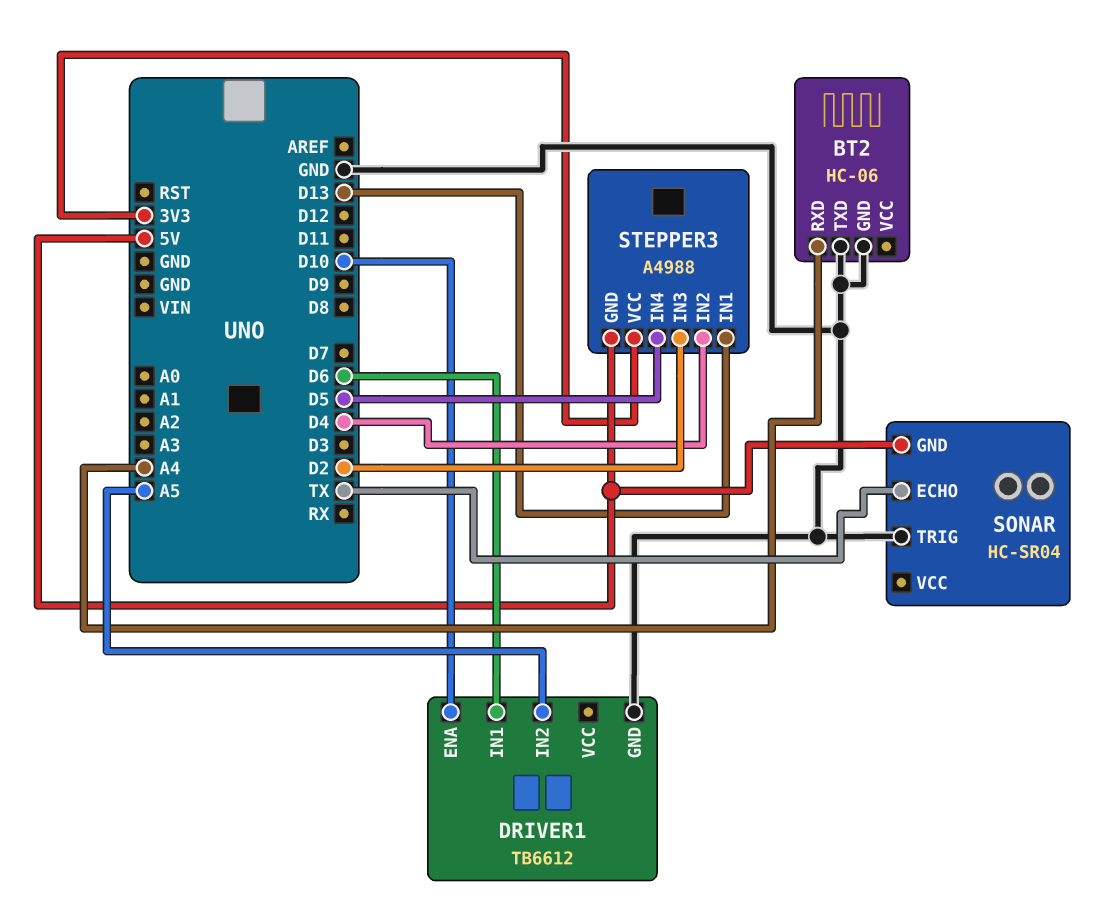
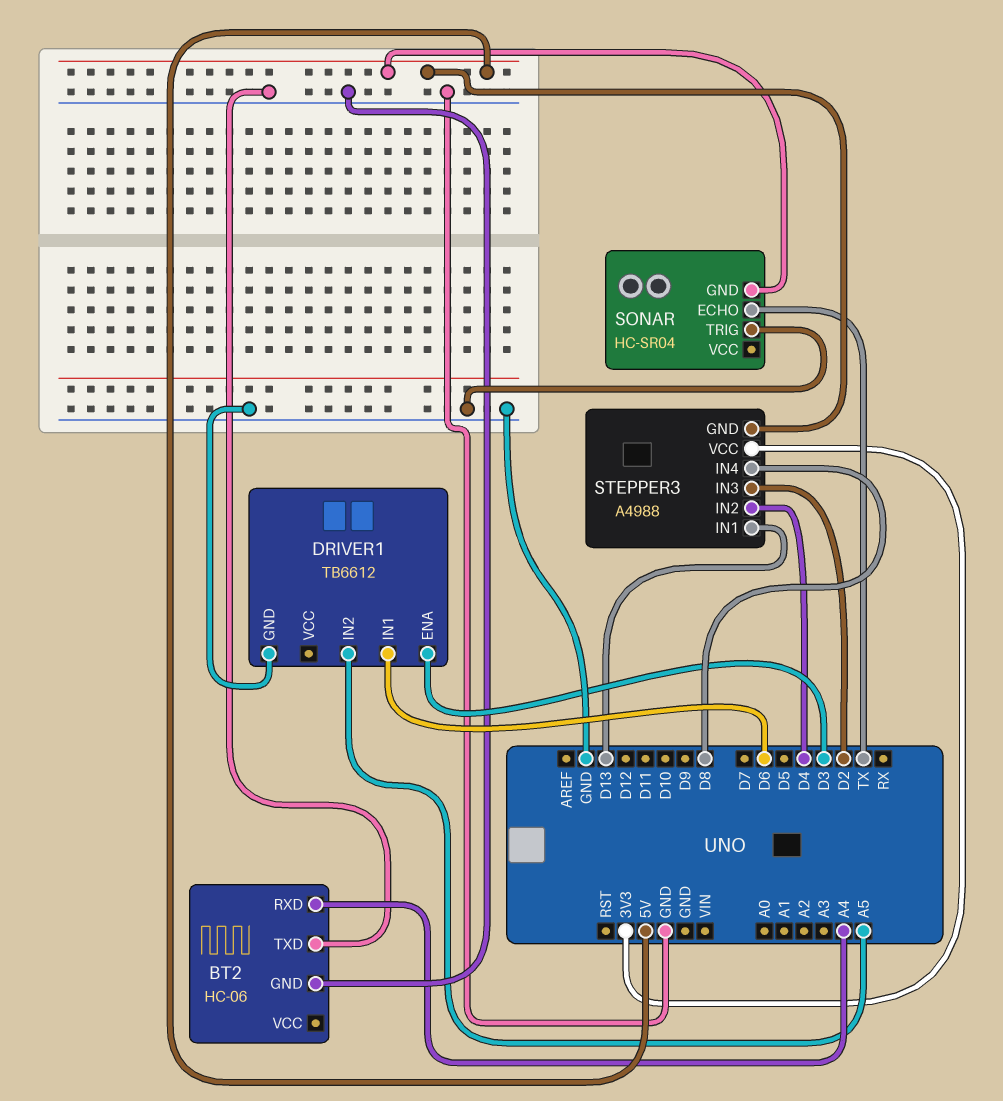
DRIVER1 pin ENA: D10 -> D3
STEPPER3 pin IN4: D5 -> D8

